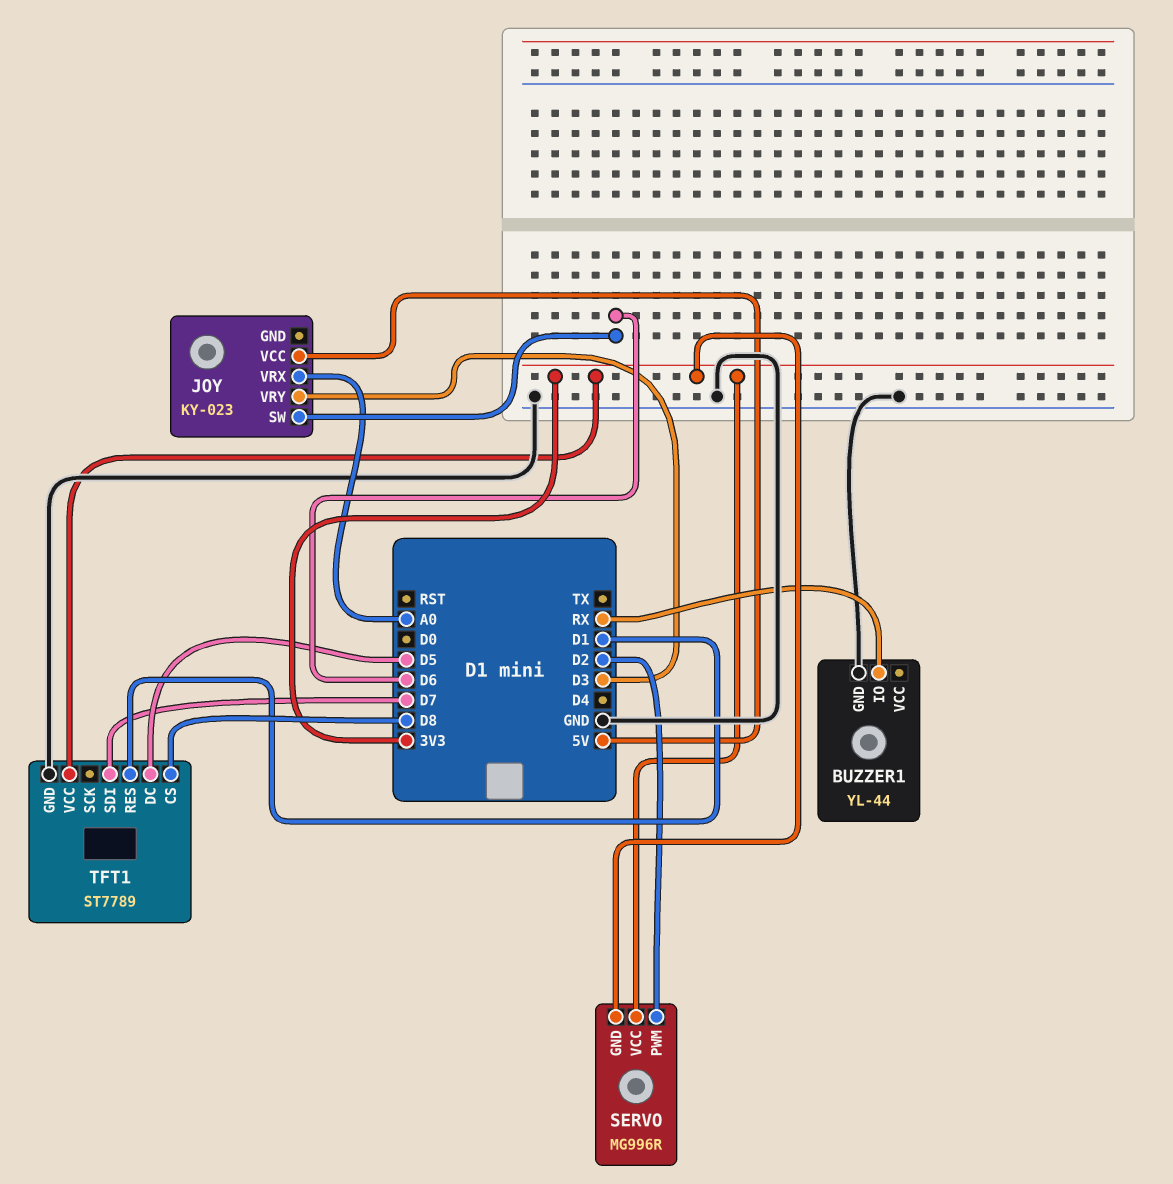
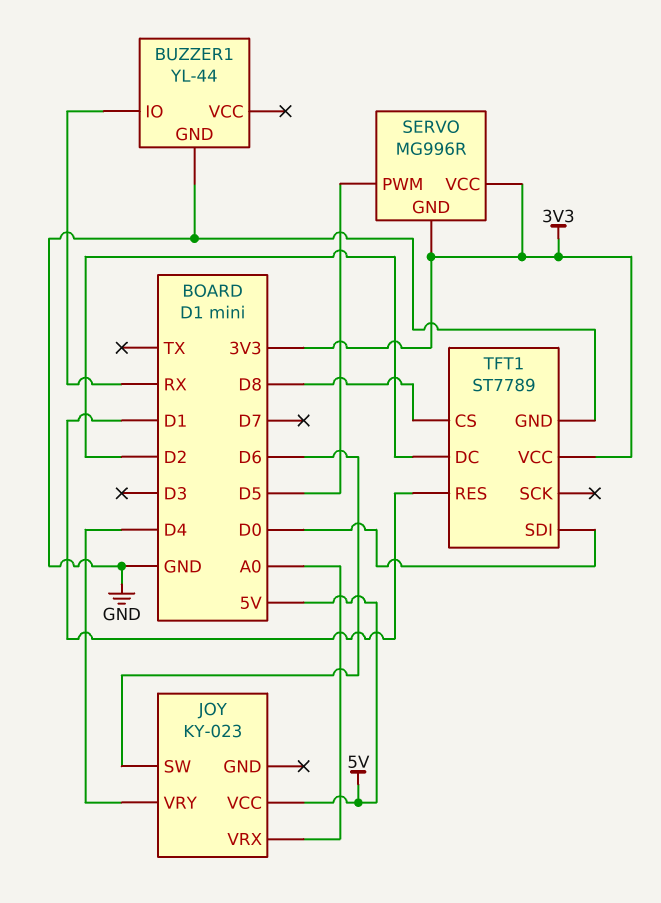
JOY pin VRY: D3 -> D4
SERVO pin PWM: D2 -> D5
TFT1 pin DC: D5 -> D2
TFT1 pin SDI: D7 -> D0

